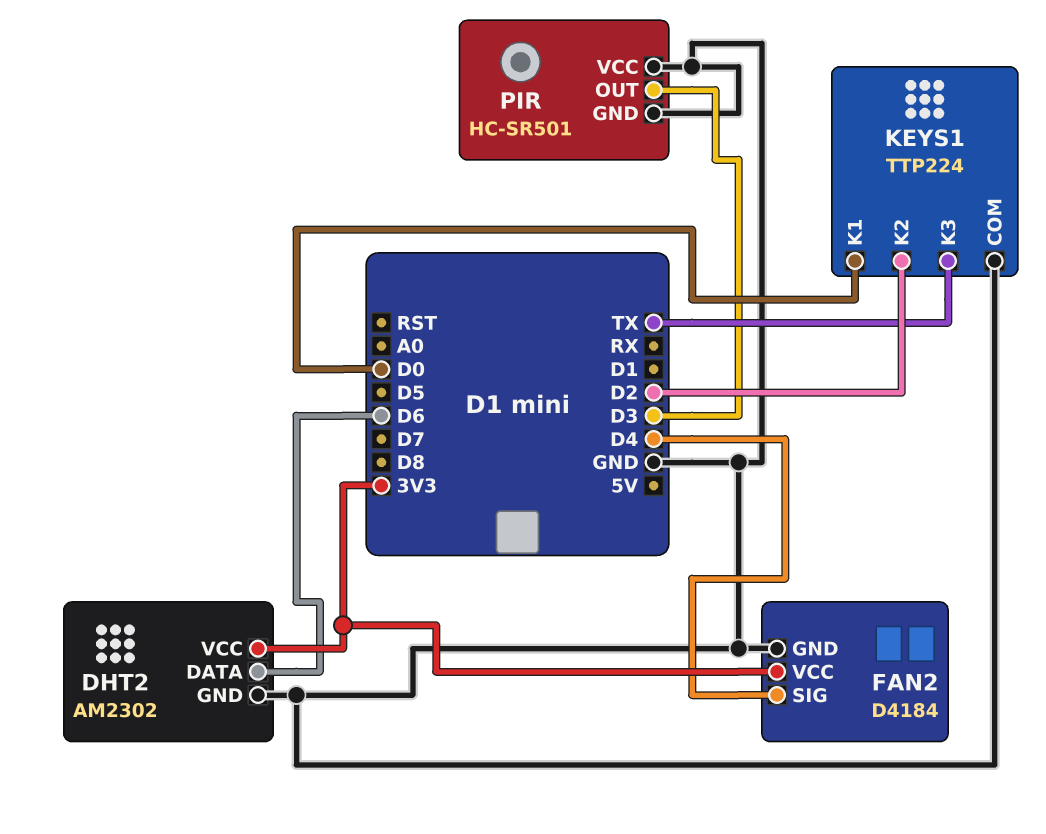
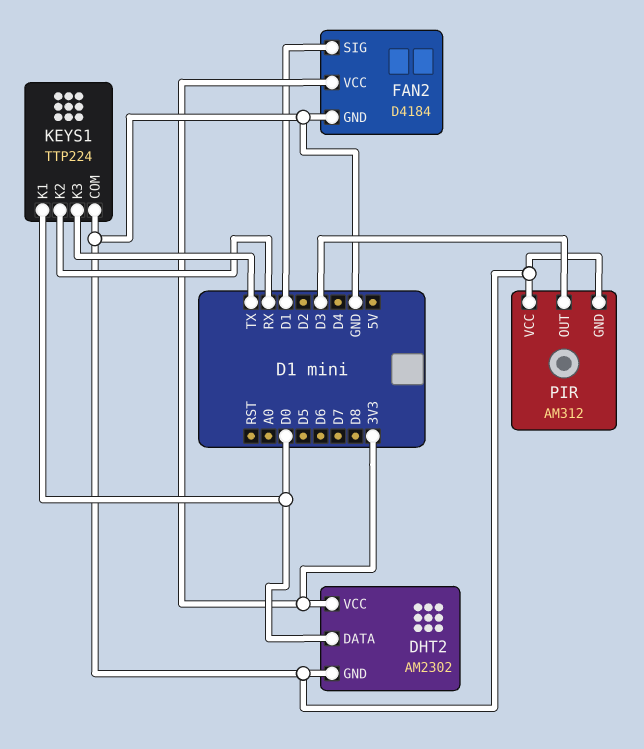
DHT2 pin DATA: D6 -> D0
FAN2 pin SIG: D4 -> D1
KEYS1 pin K2: D2 -> RX
PIR: HC-SR501 -> AM312

